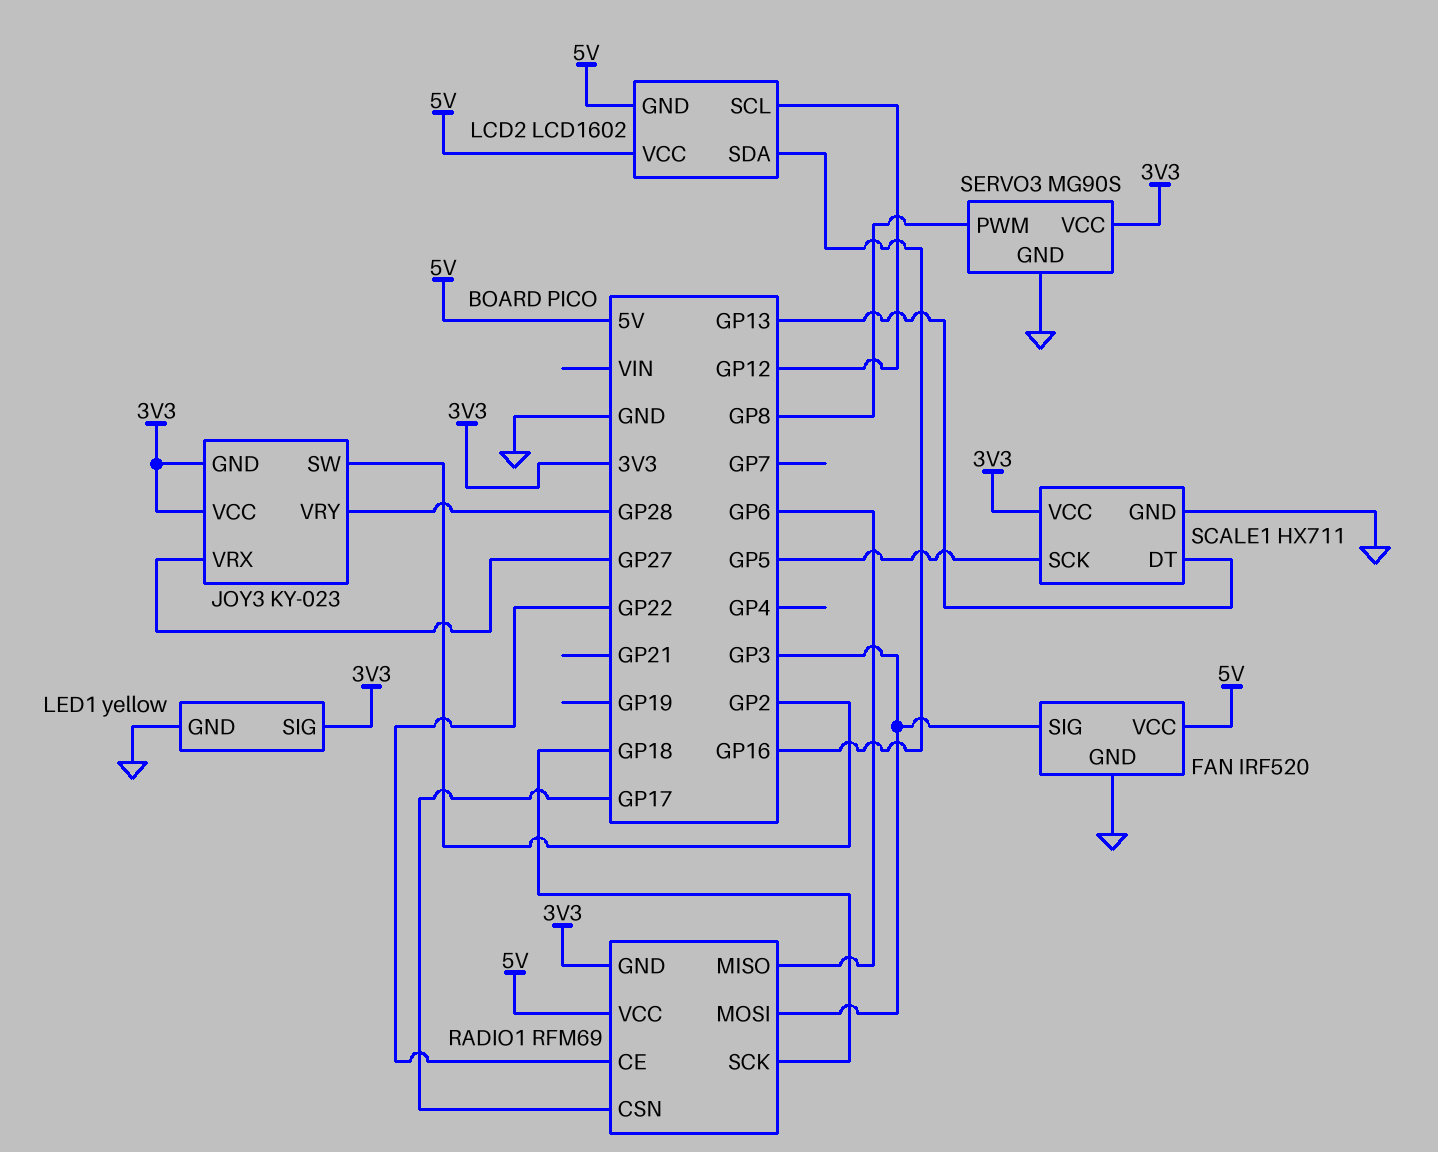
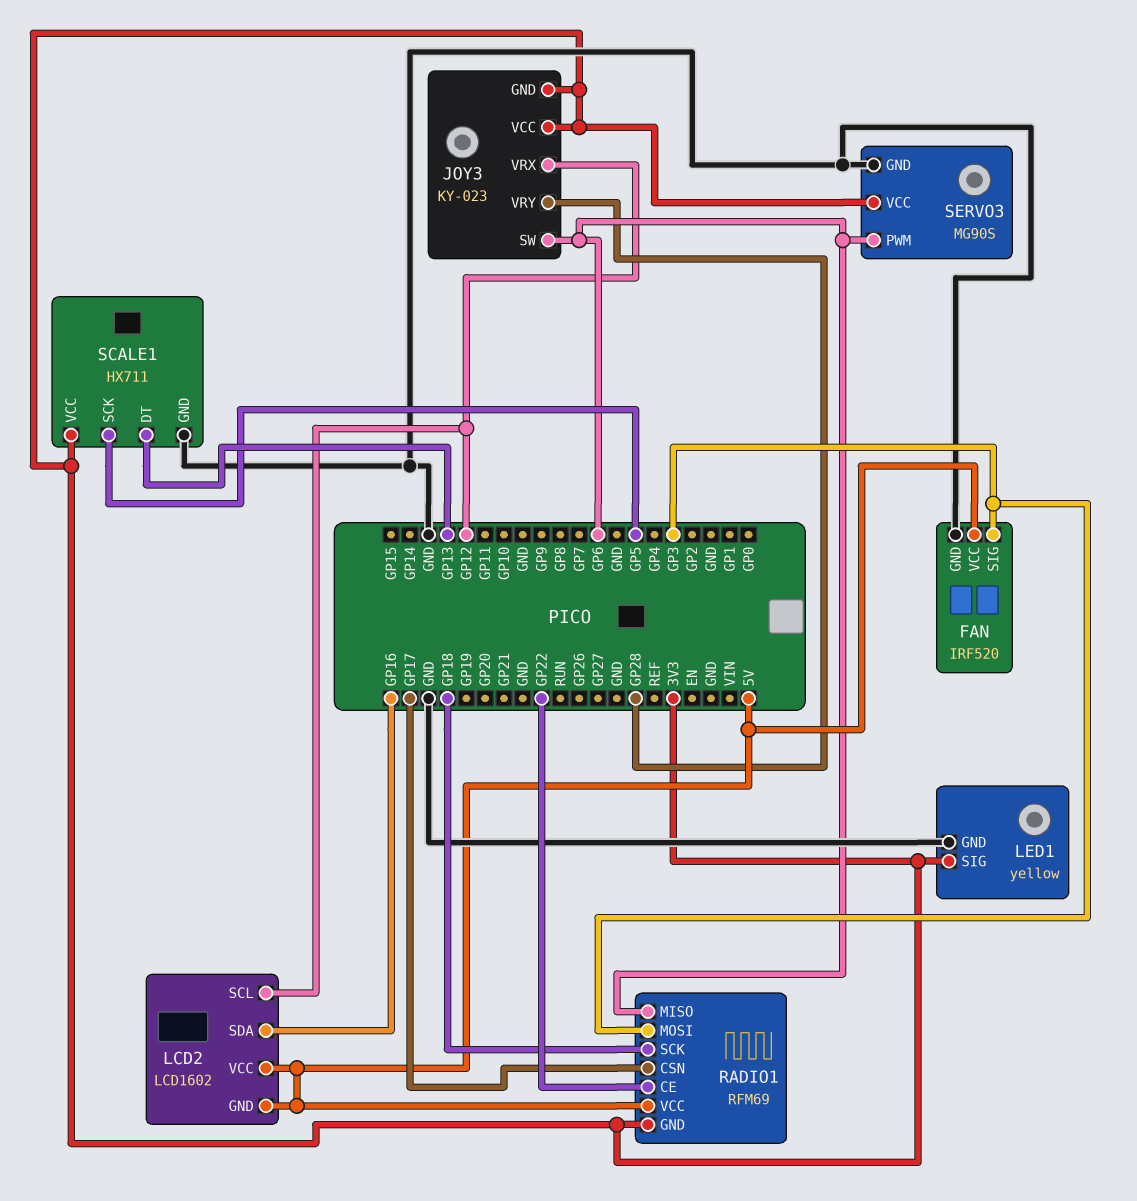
JOY3 pin SW: GP2 -> GP6
JOY3 pin VRX: GP27 -> GP12
SERVO3 pin PWM: GP8 -> GP6

